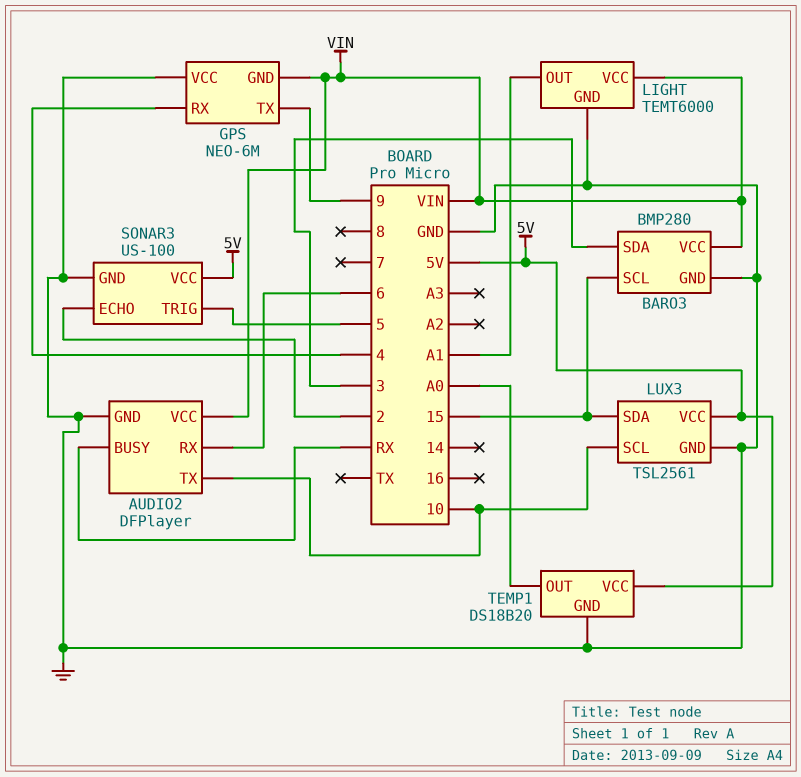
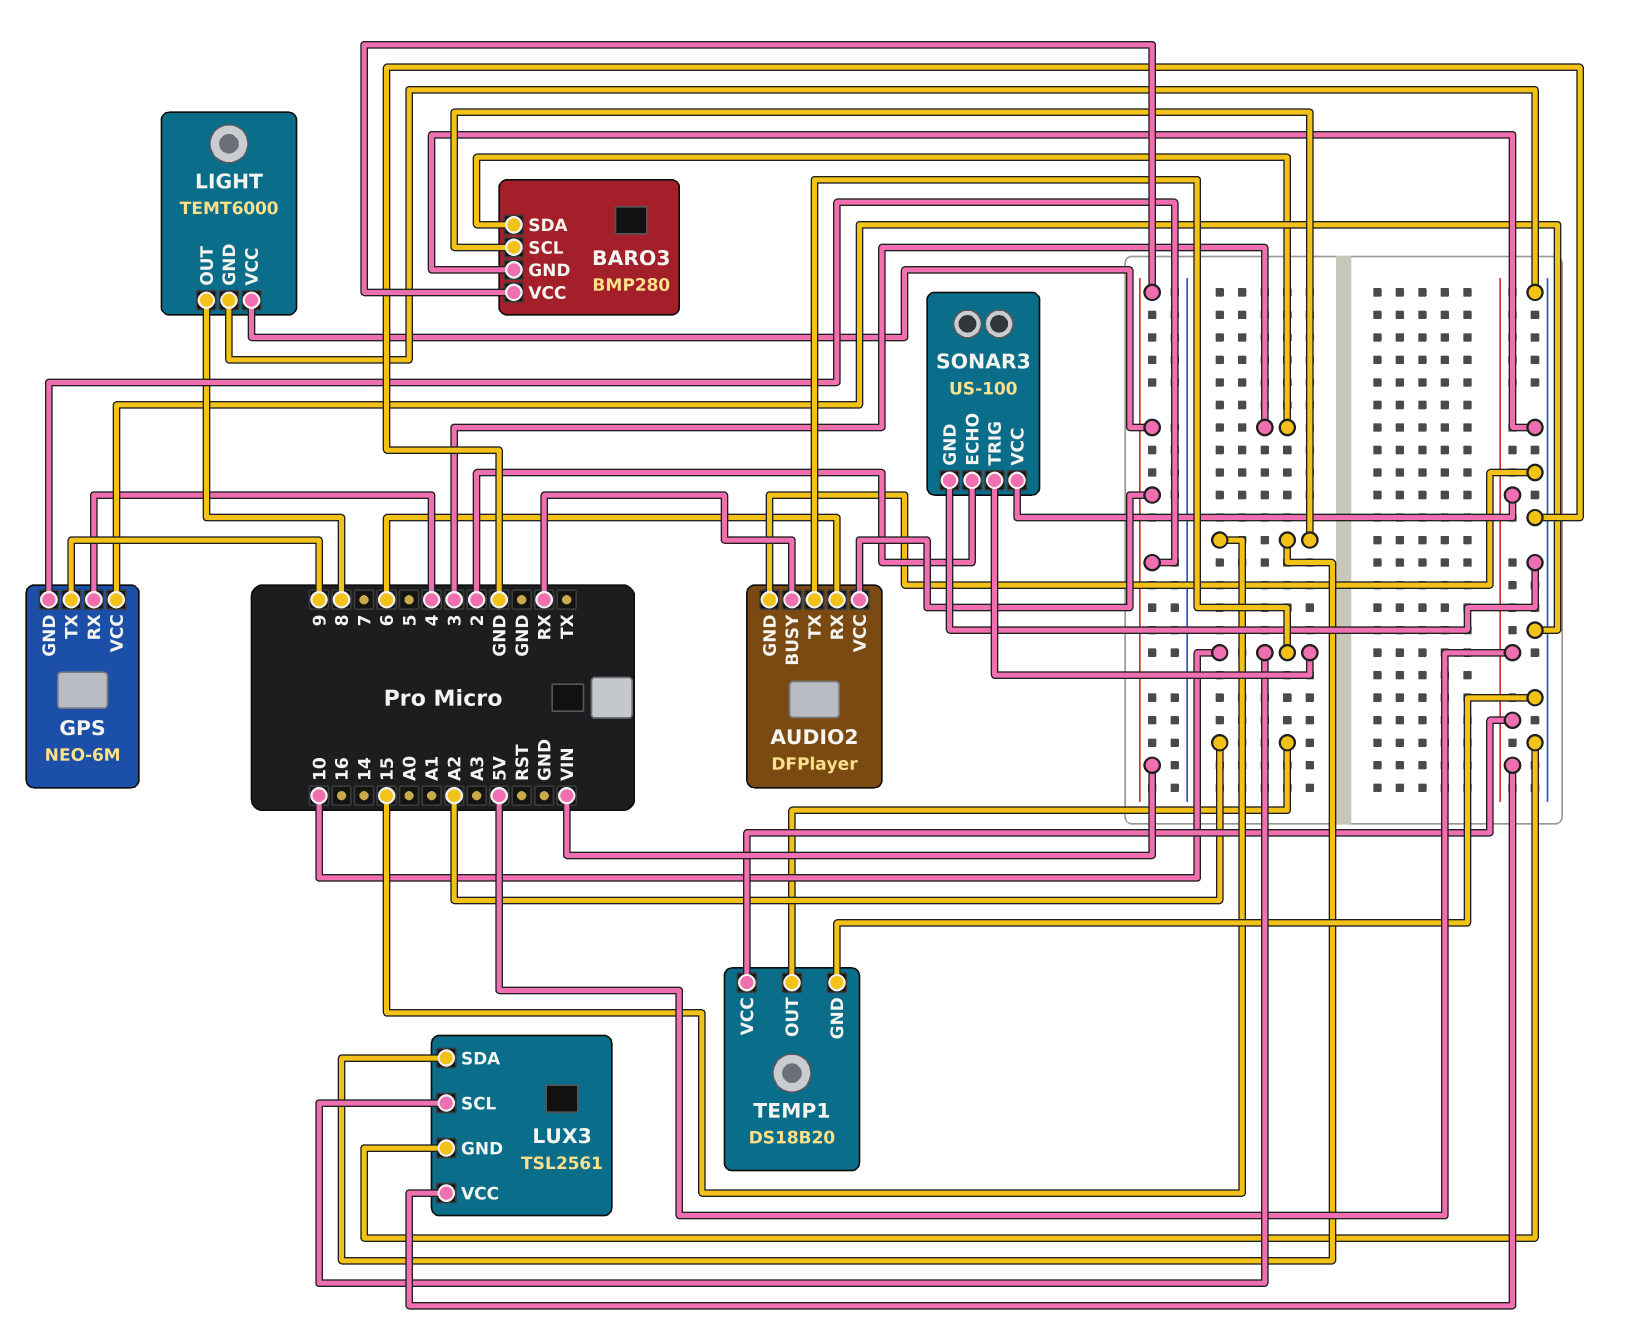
LIGHT pin OUT: A1 -> 8
SONAR3 pin TRIG: 5 -> 10
TEMP1 pin OUT: A0 -> A2

